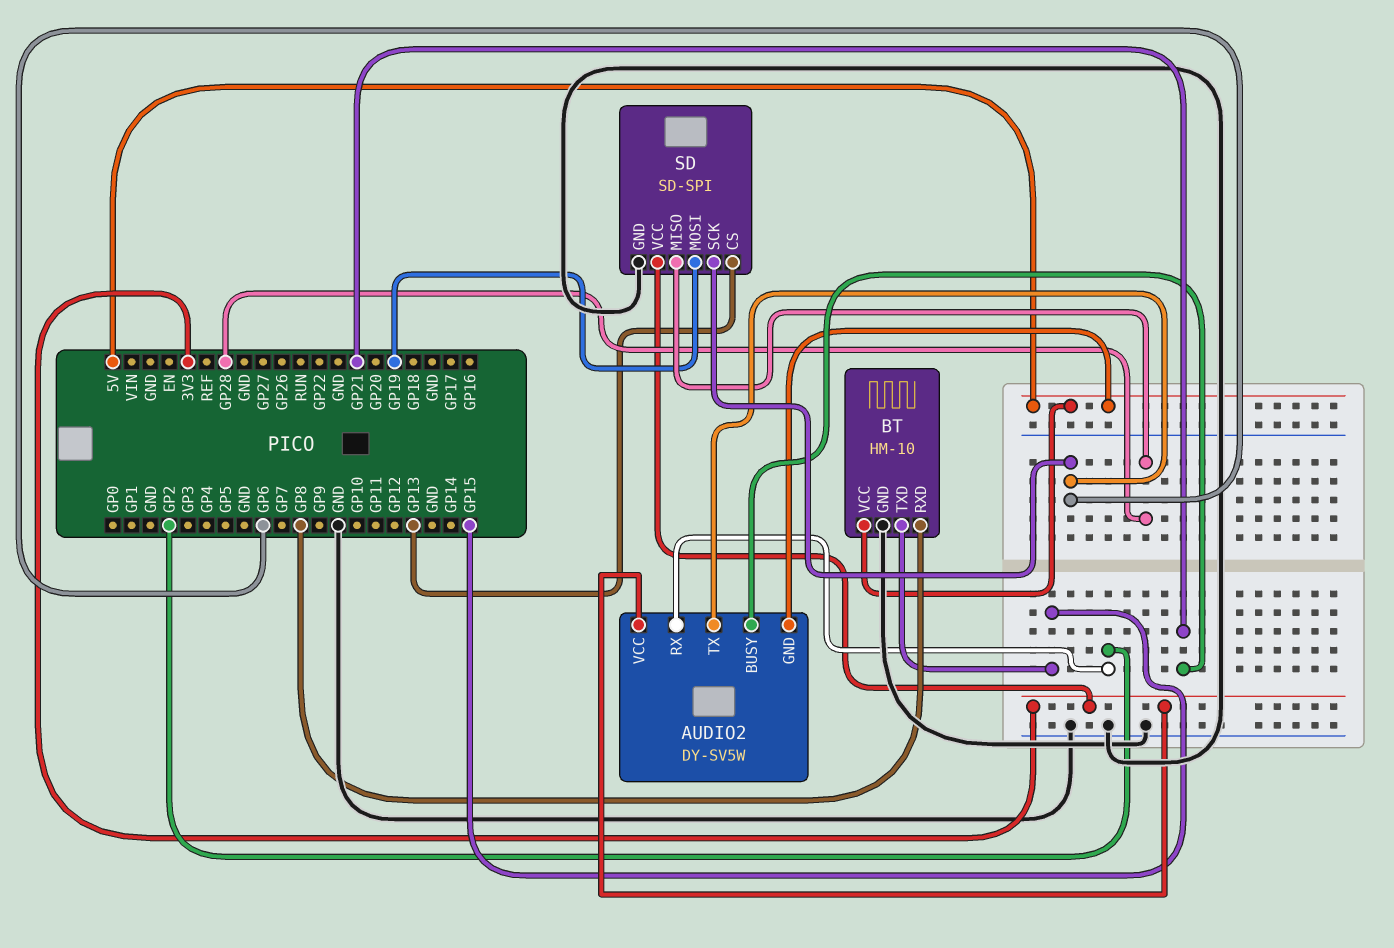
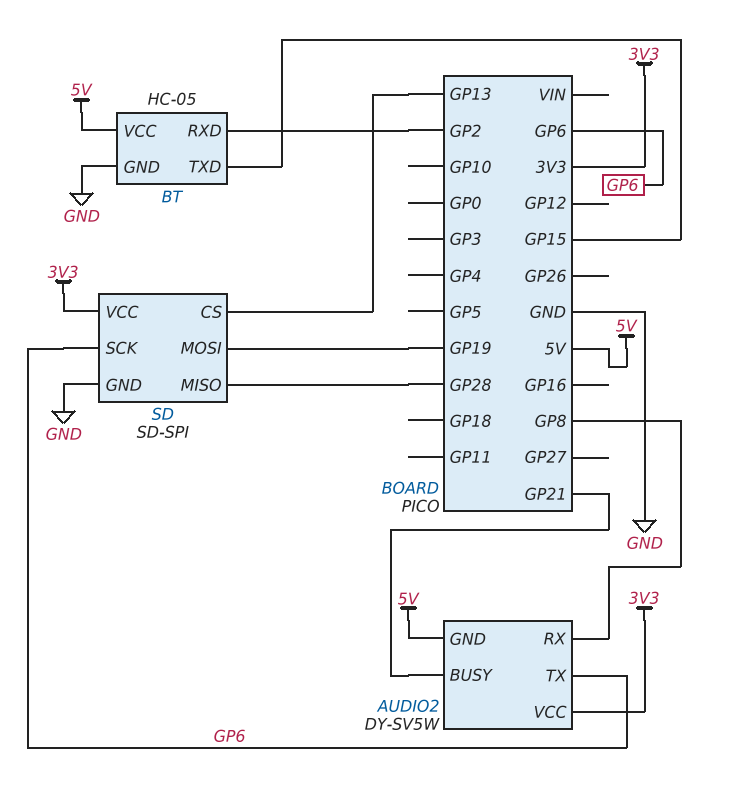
AUDIO2 pin RX: GP2 -> GP8
BT: HM-10 -> HC-05
BT pin RXD: GP8 -> GP2

